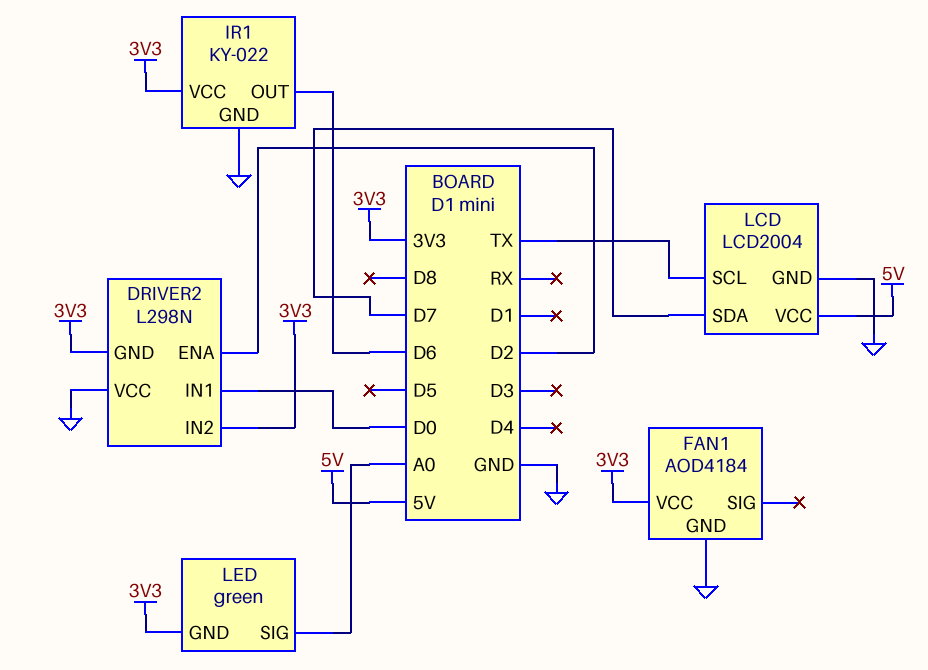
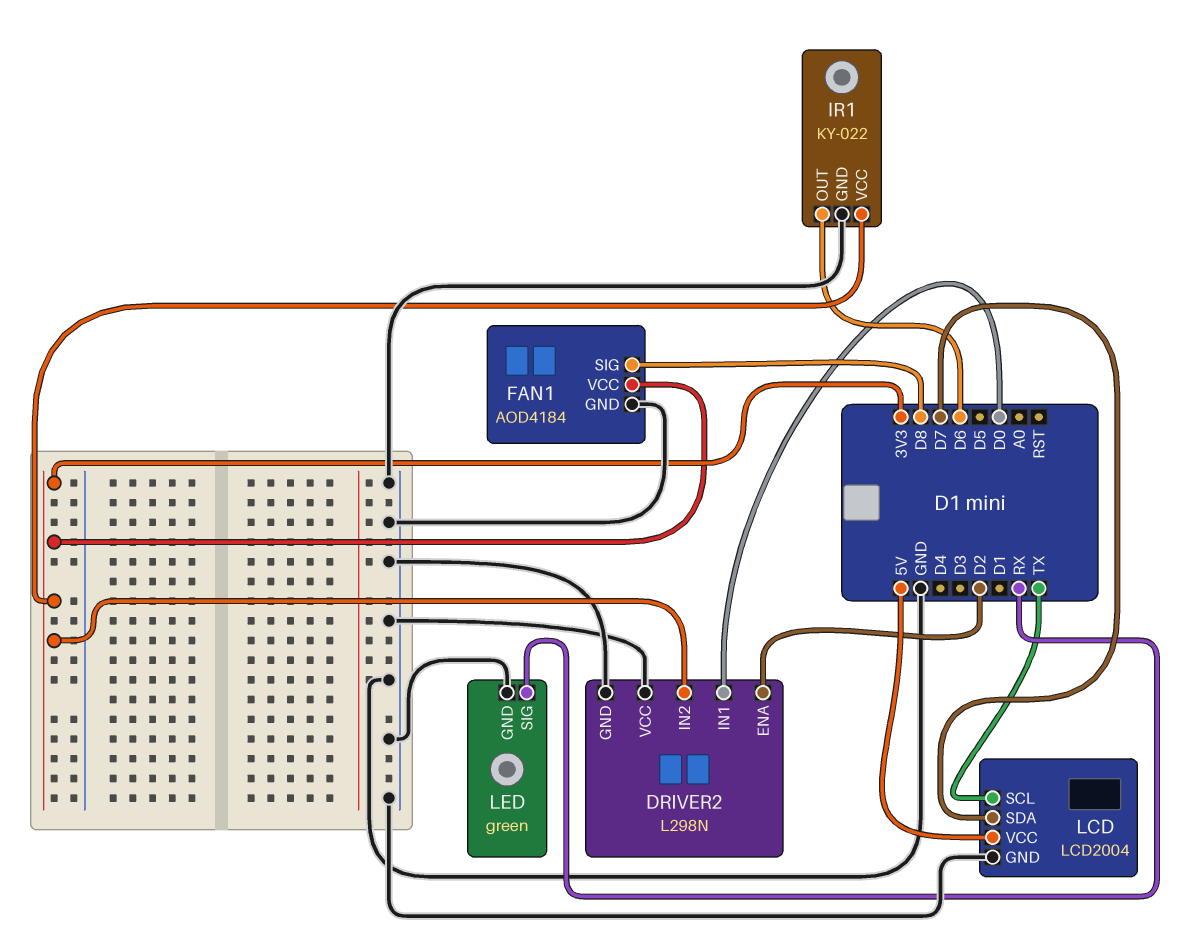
DRIVER2 pin GND: 3V3 -> GND
FAN1 pin SIG: none -> D8
LED pin GND: 3V3 -> GND
LED pin SIG: A0 -> RX

